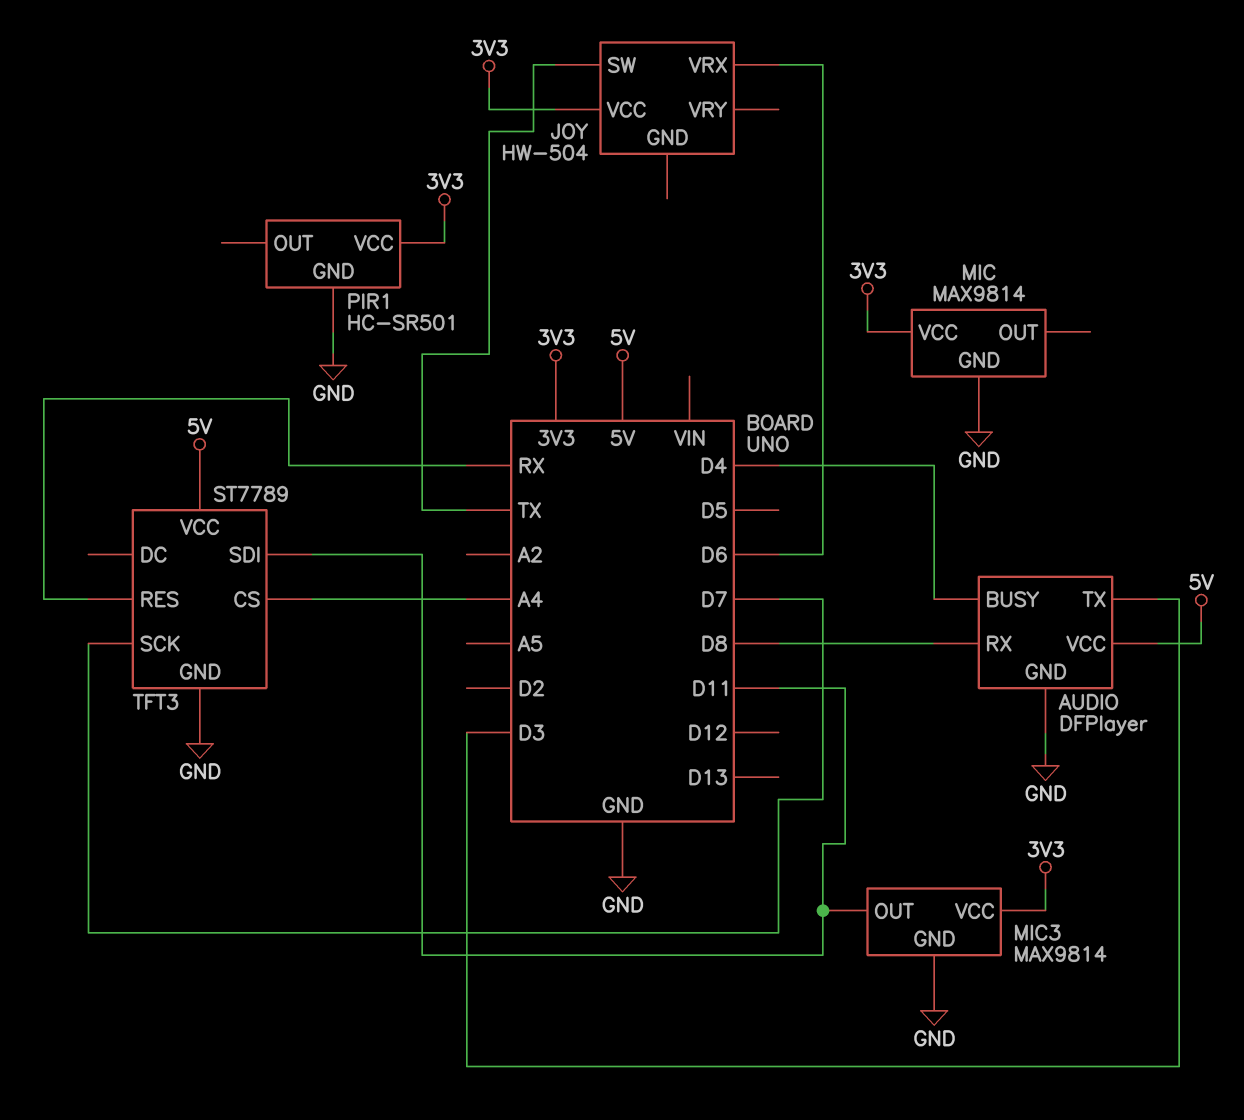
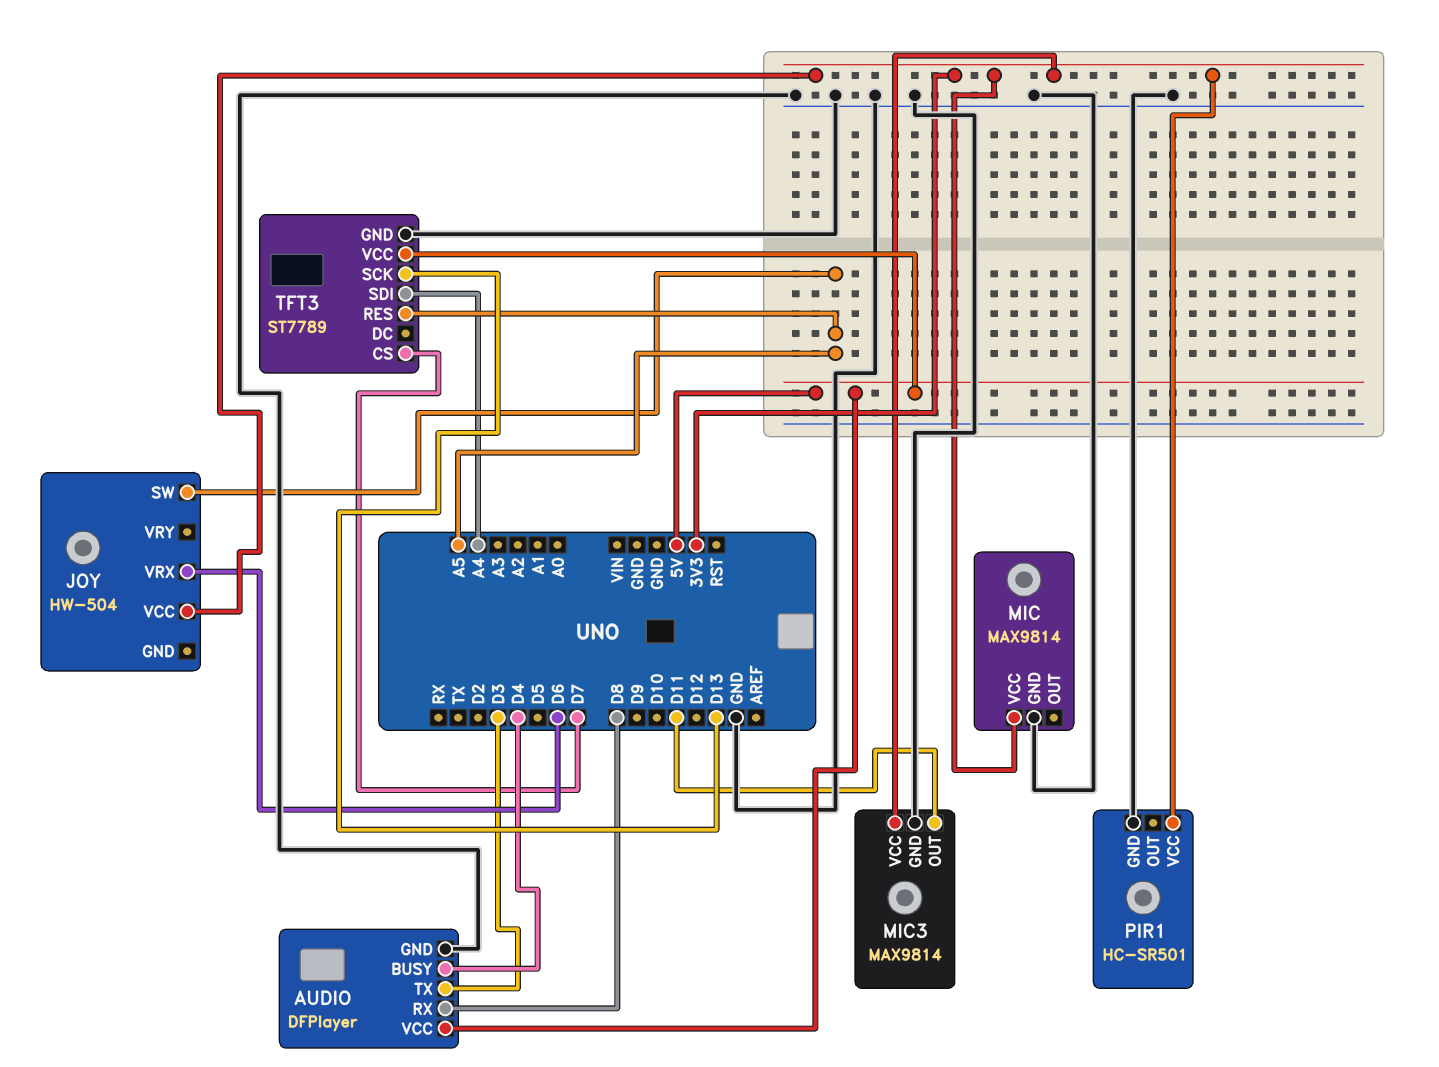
JOY pin SW: TX -> A5
TFT3 pin CS: A4 -> D7
TFT3 pin RES: RX -> A5
TFT3 pin SCK: D7 -> D13
TFT3 pin SDI: D11 -> A4

